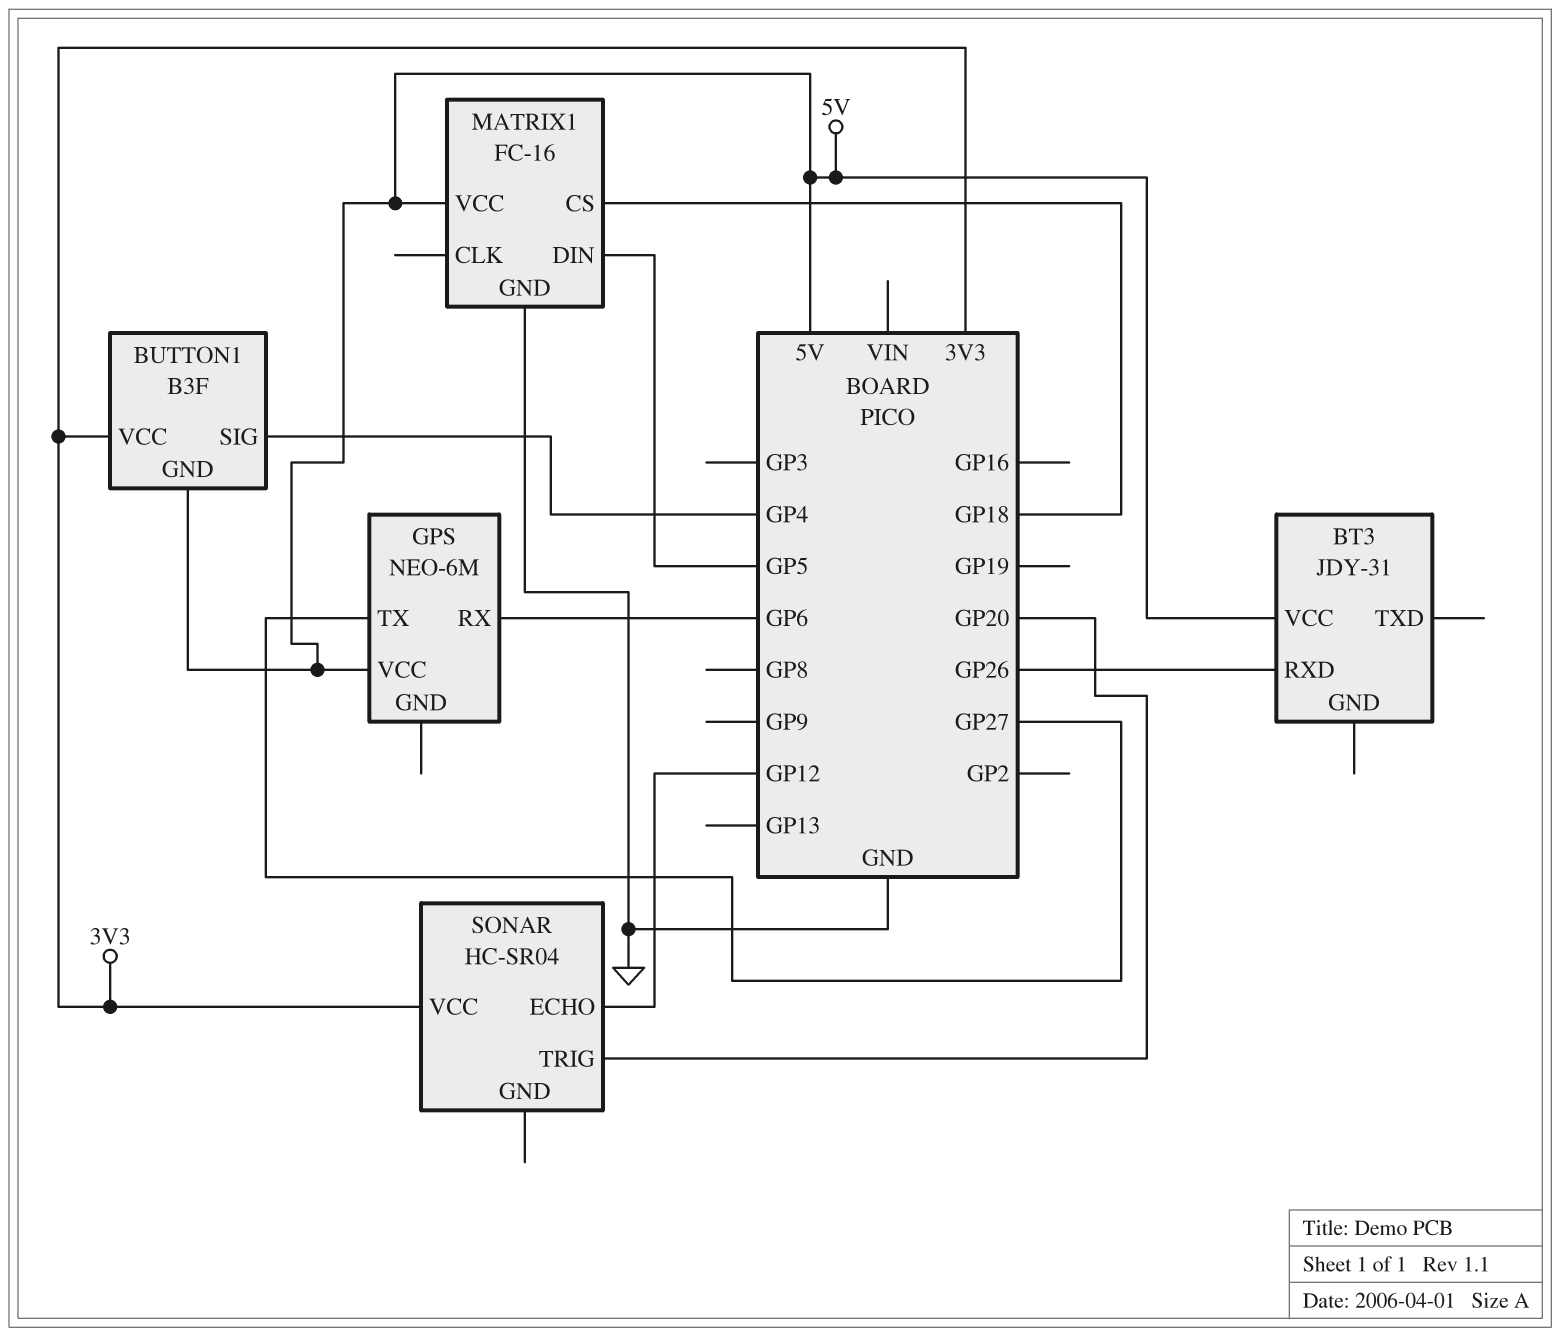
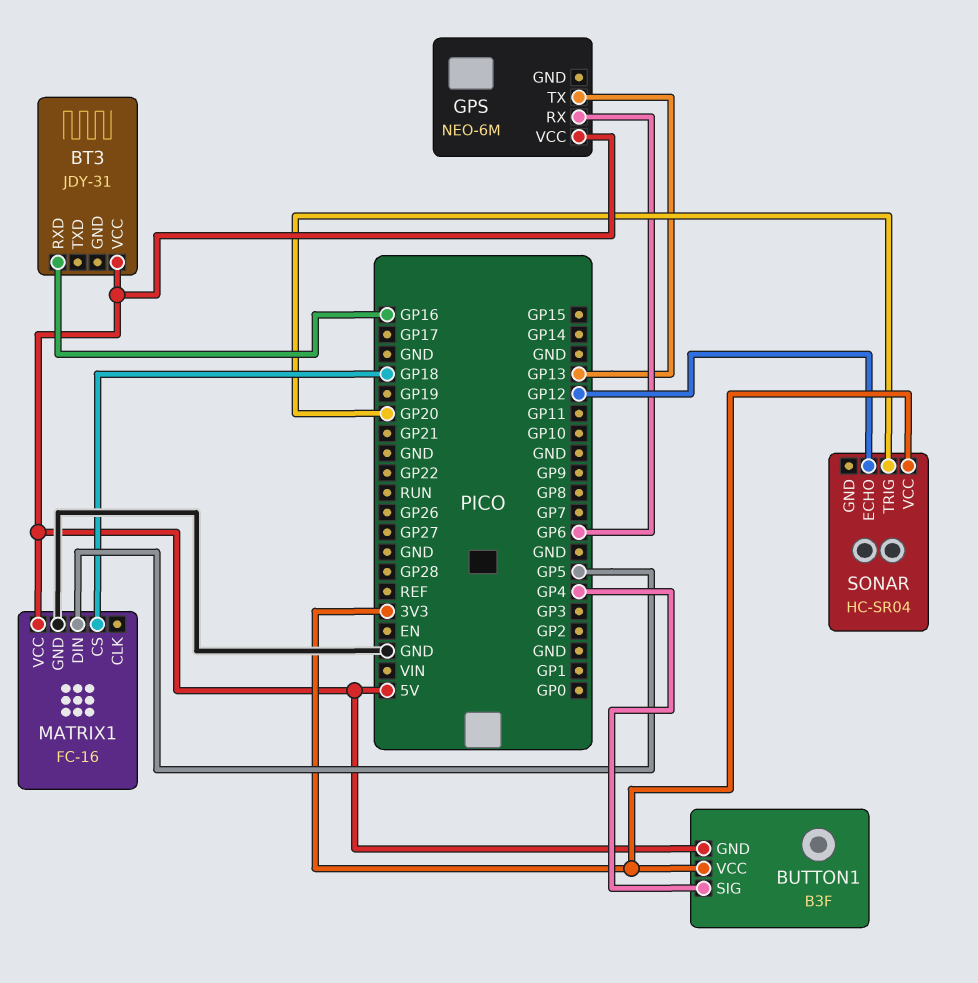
BT3 pin RXD: GP26 -> GP16
GPS pin TX: GP27 -> GP13

